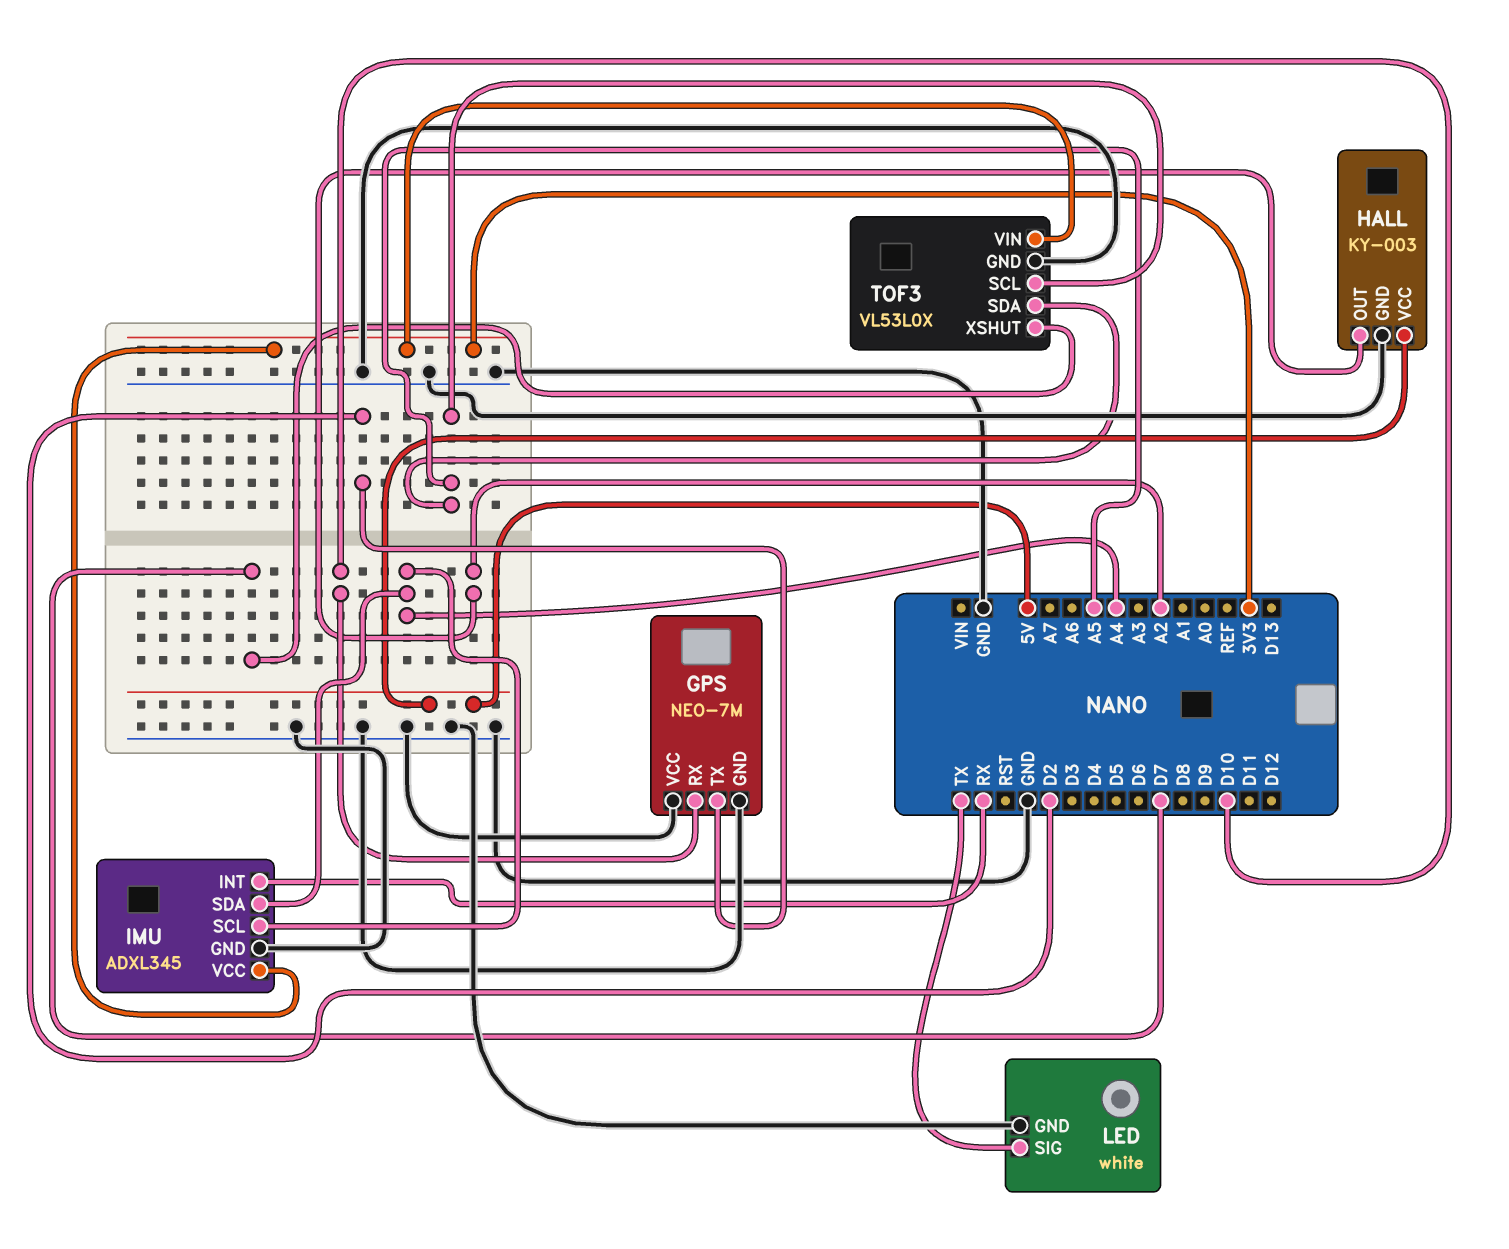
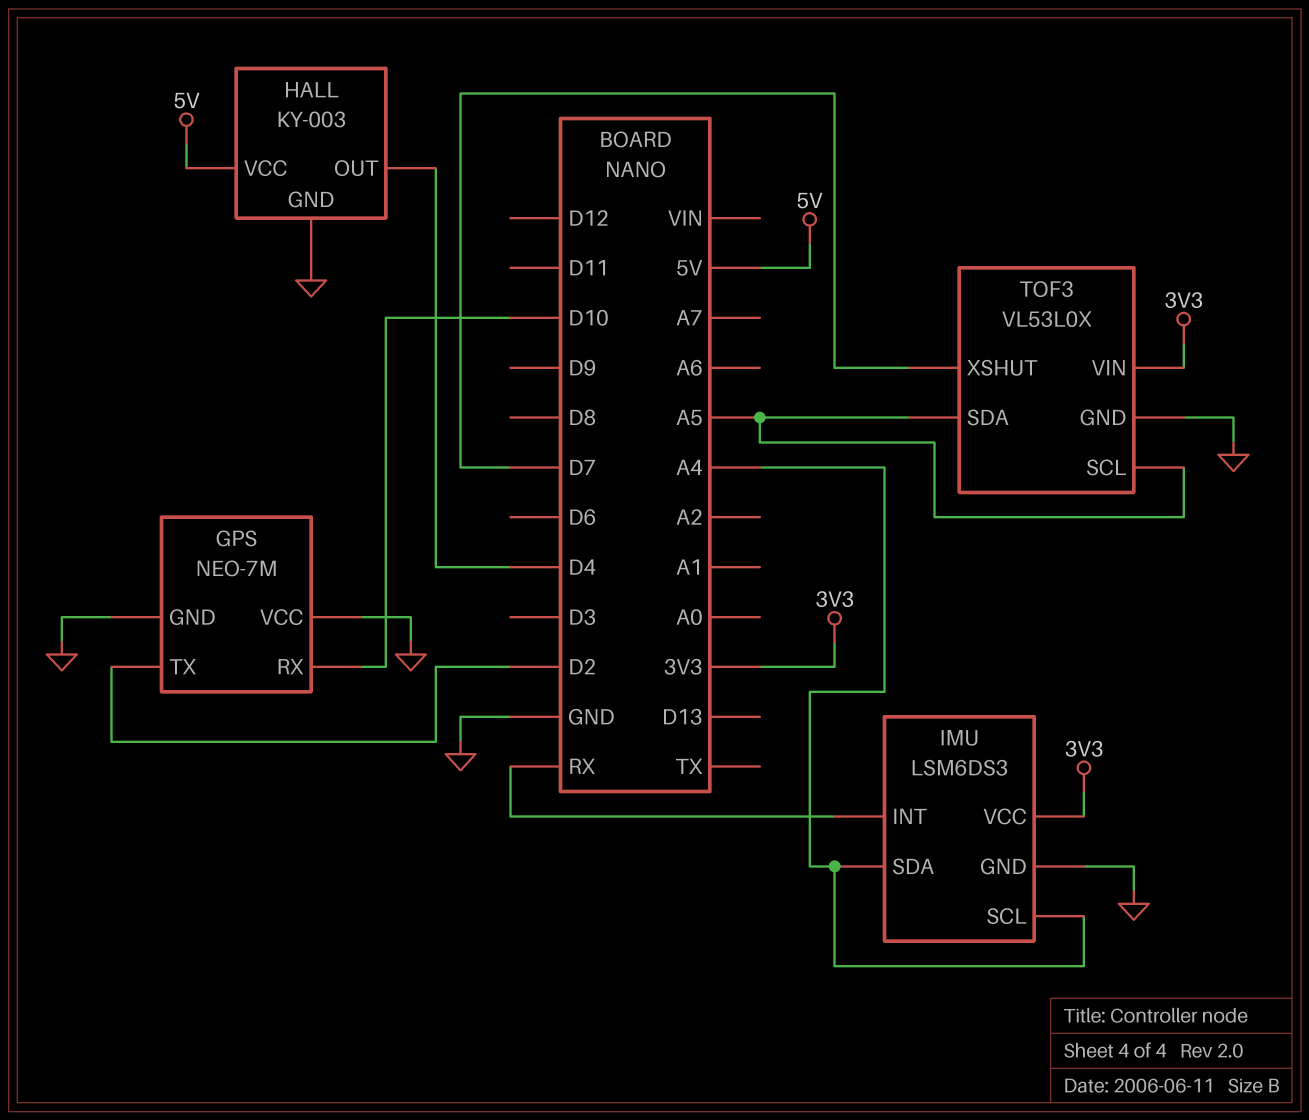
HALL pin OUT: A2 -> D4
IMU: ADXL345 -> LSM6DS3
LED: white -> none
LED pin GND: GND -> none
LED pin SIG: TX -> none

